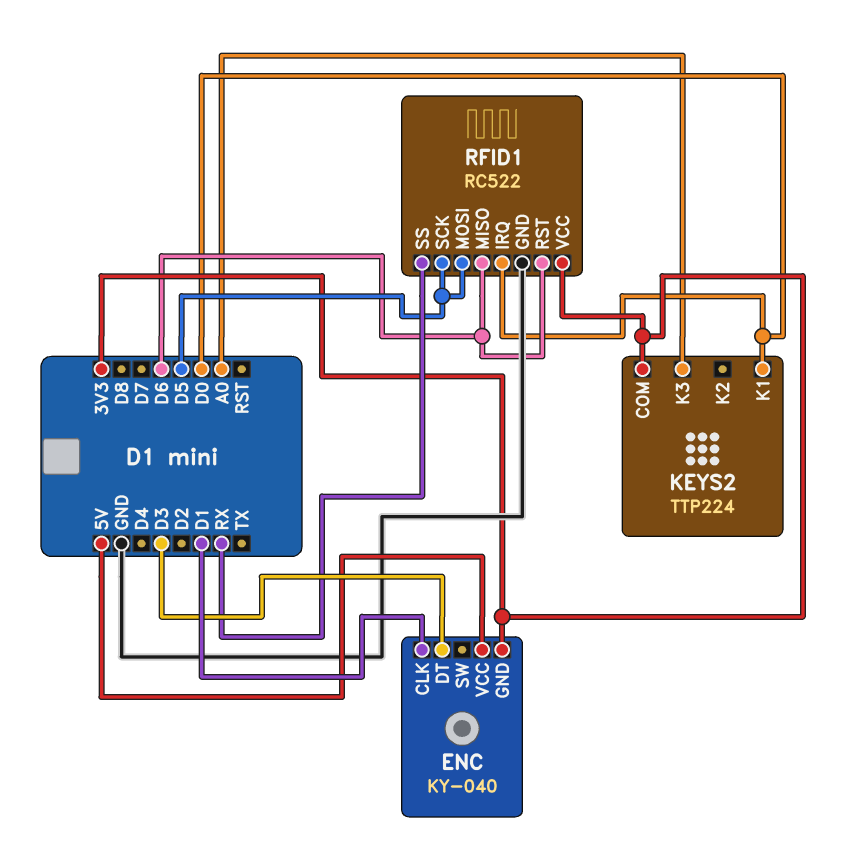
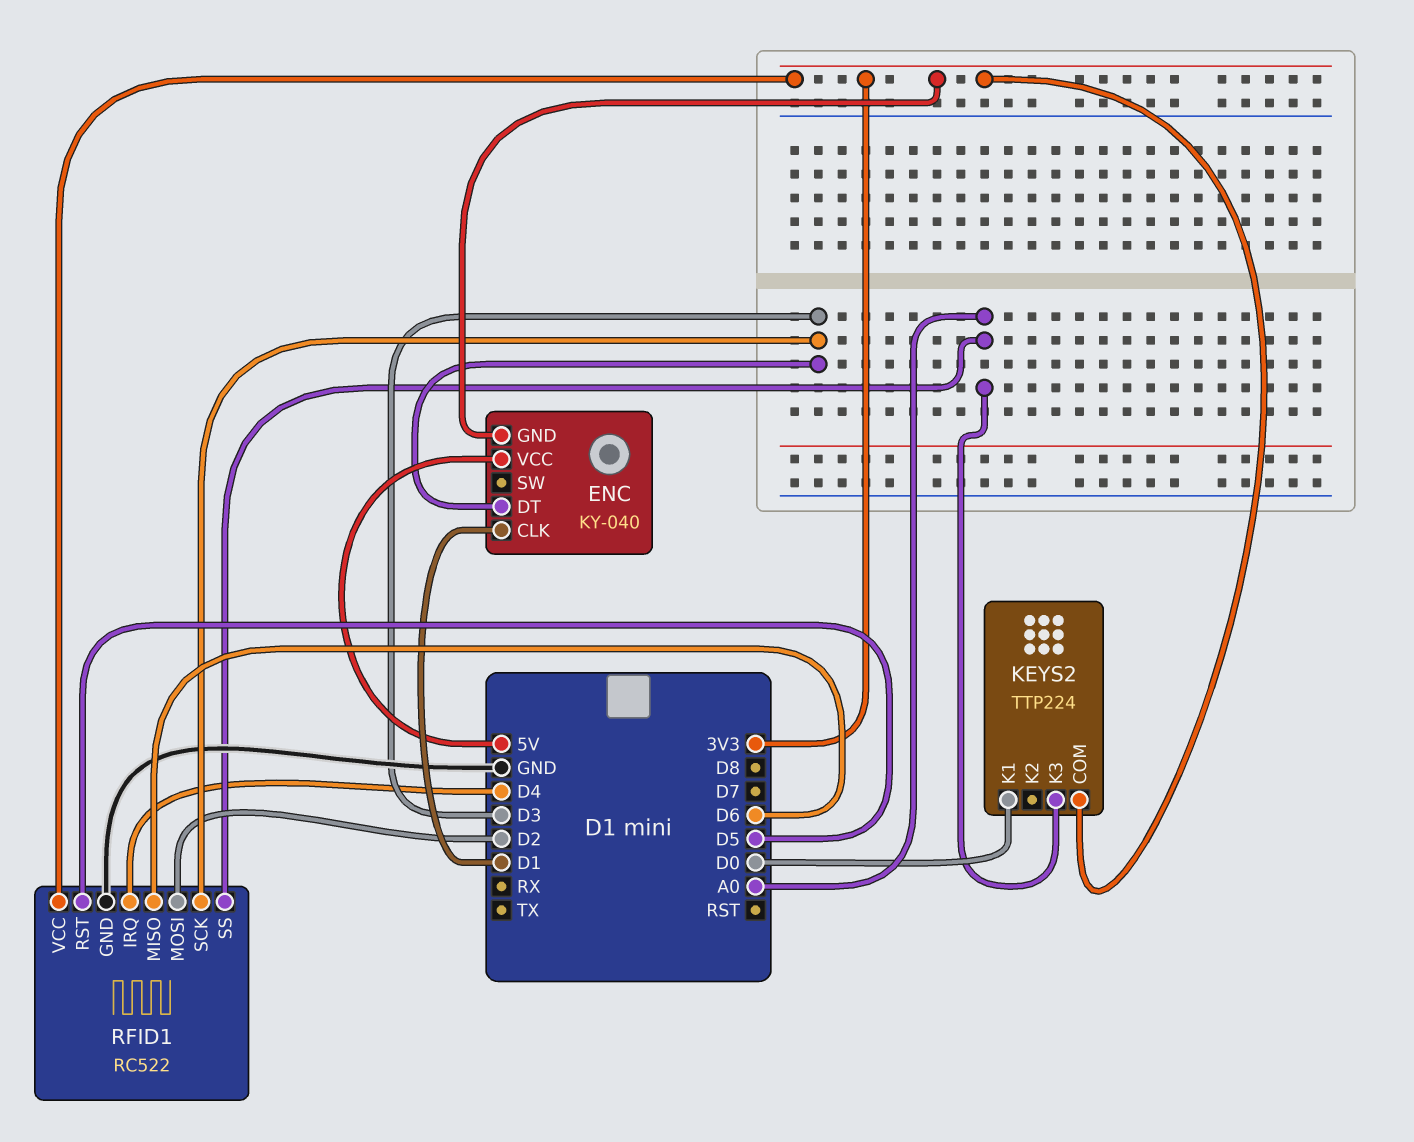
RFID1 pin IRQ: D0 -> D4
RFID1 pin MOSI: D5 -> D2
RFID1 pin RST: D6 -> D5
RFID1 pin SCK: D5 -> D3
RFID1 pin SS: RX -> A0

